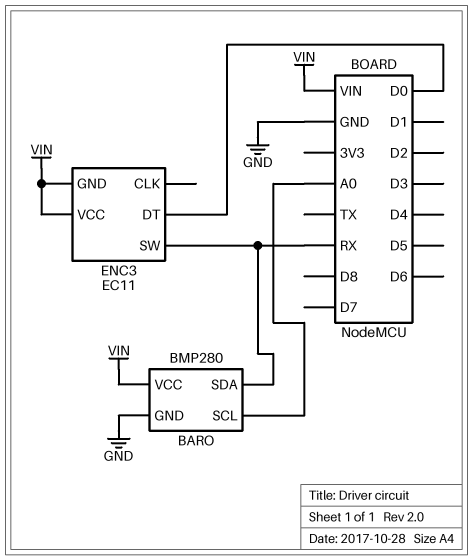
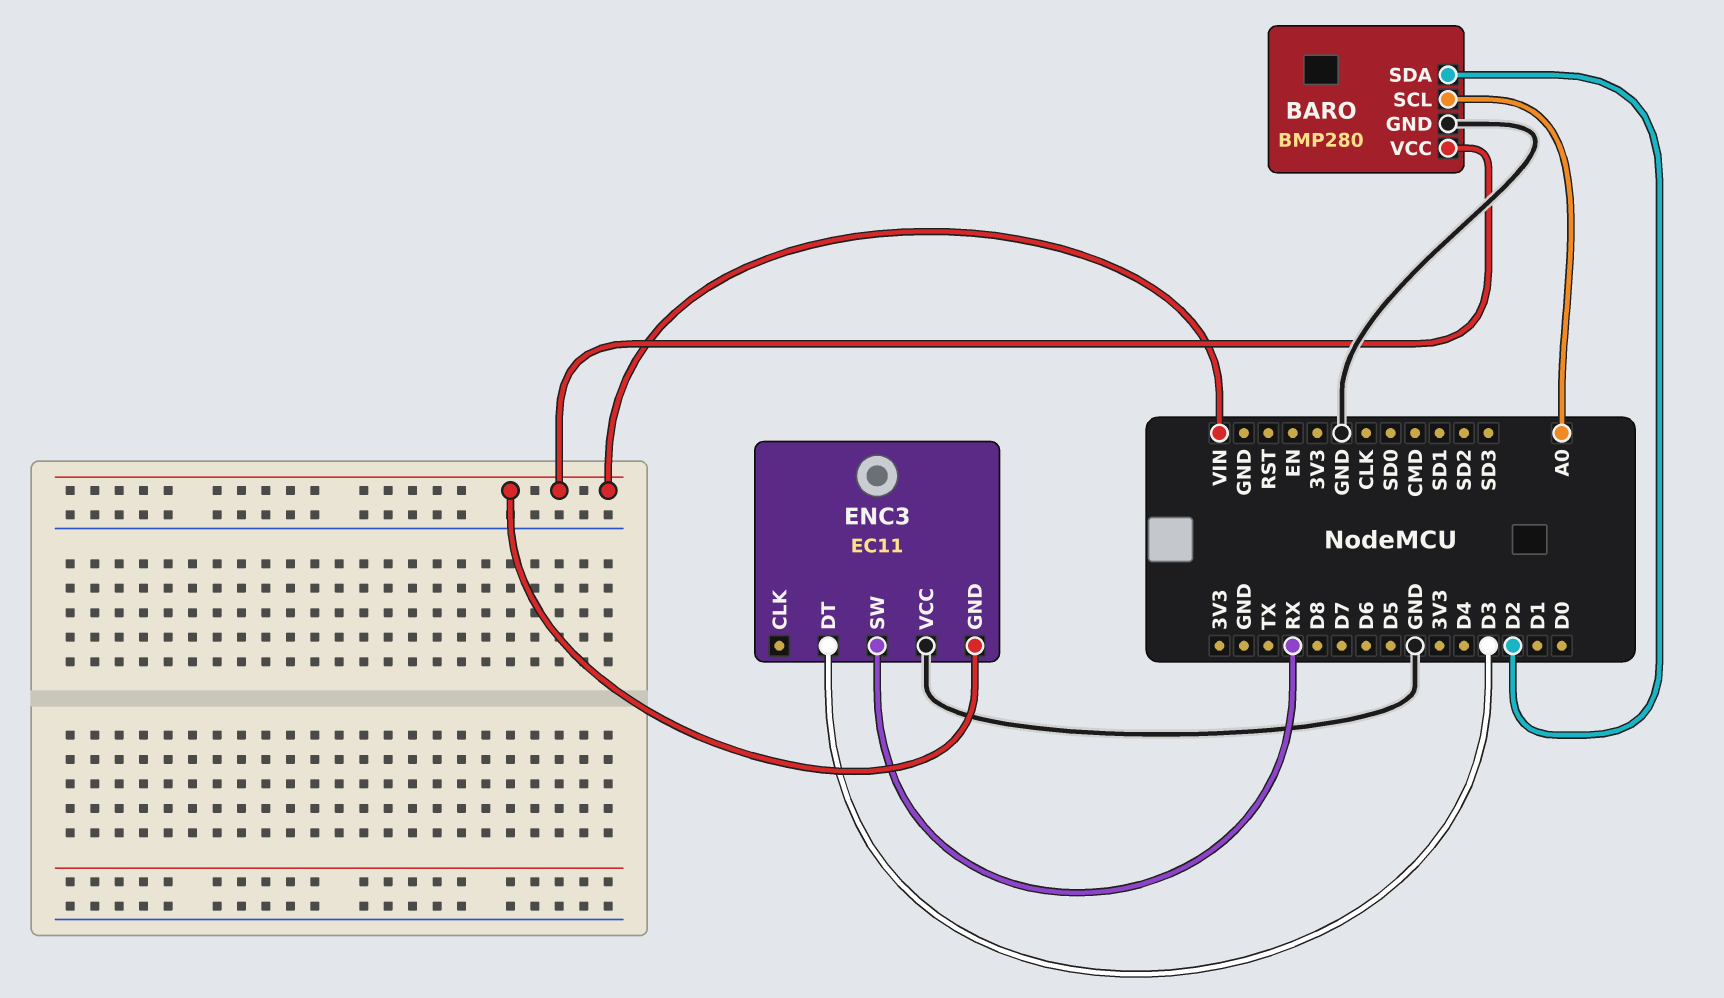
BARO pin SDA: RX -> D2
ENC3 pin DT: D0 -> D3
ENC3 pin VCC: VIN -> GND

